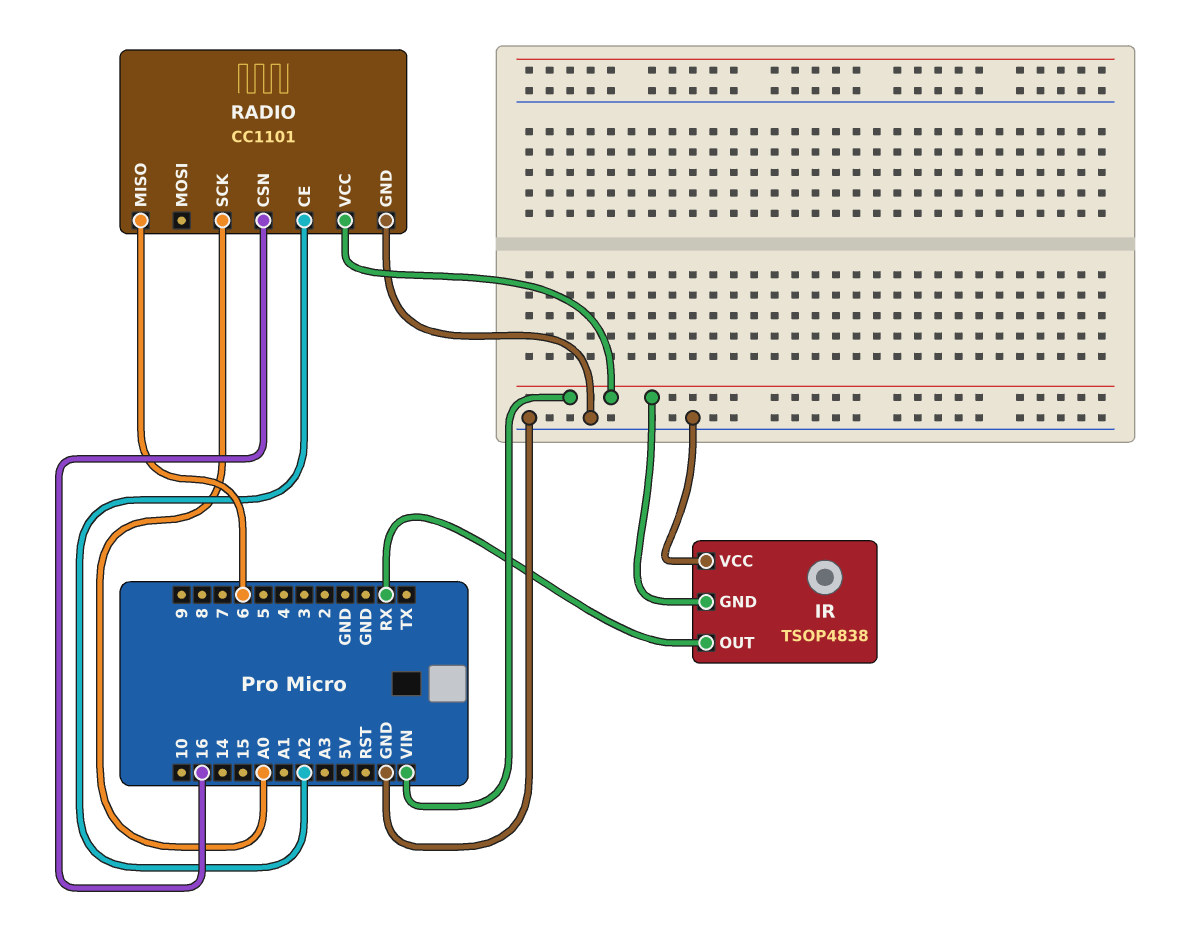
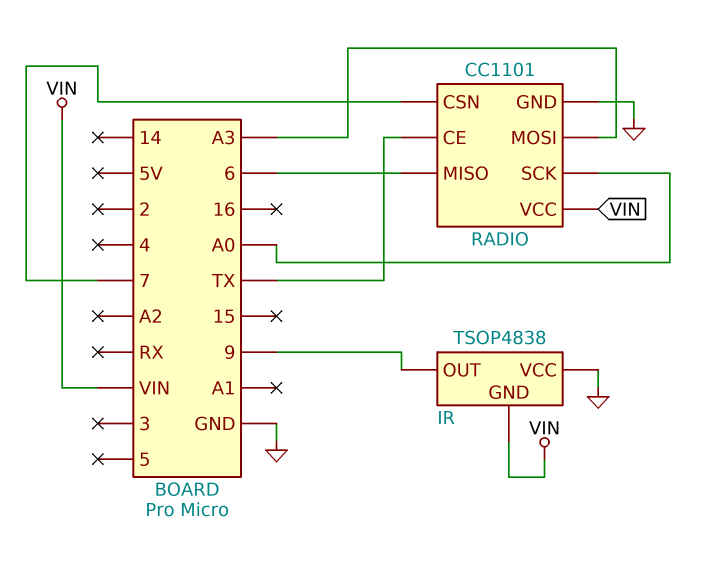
IR pin OUT: RX -> 9
RADIO pin CE: A2 -> TX
RADIO pin CSN: 16 -> 7
RADIO pin MOSI: none -> A3

